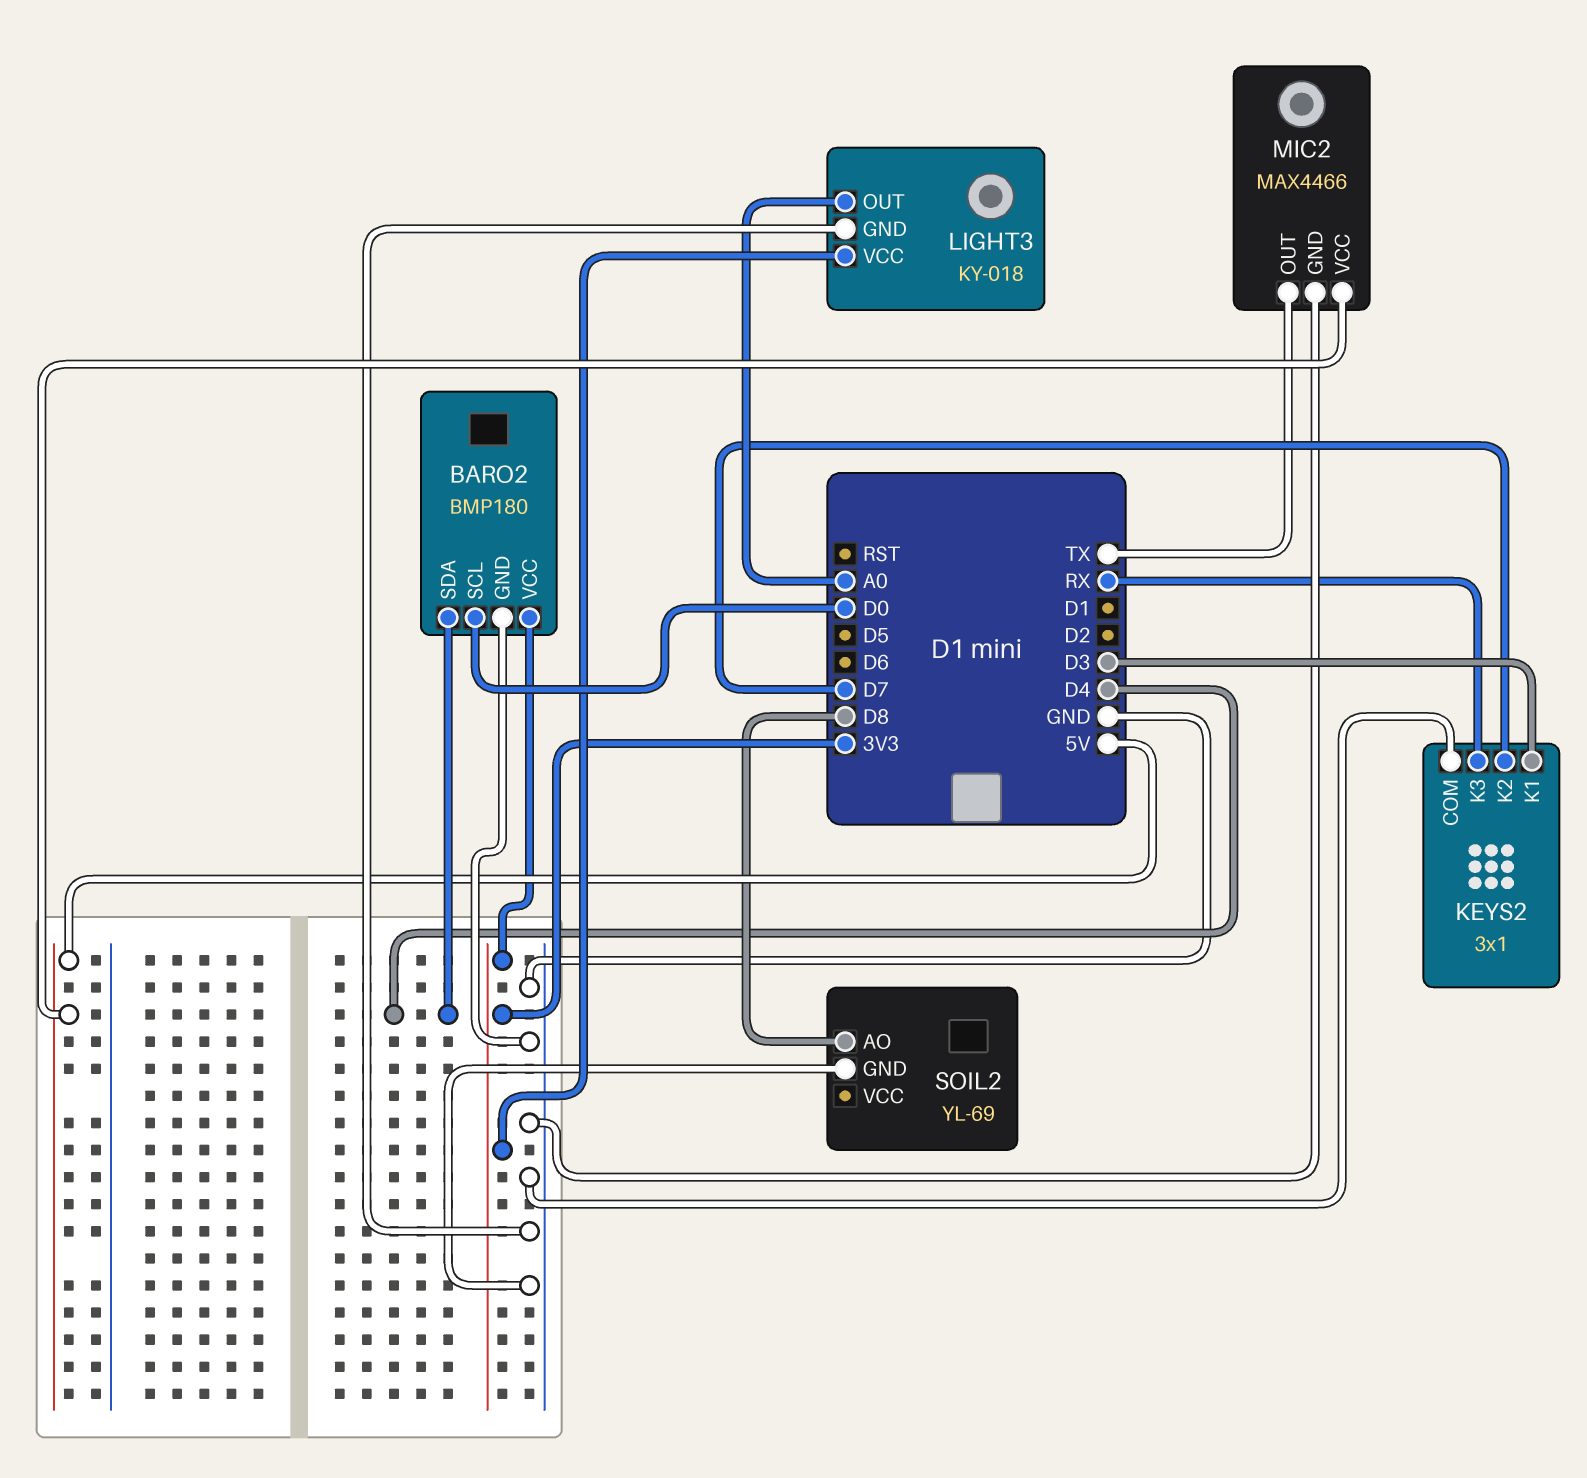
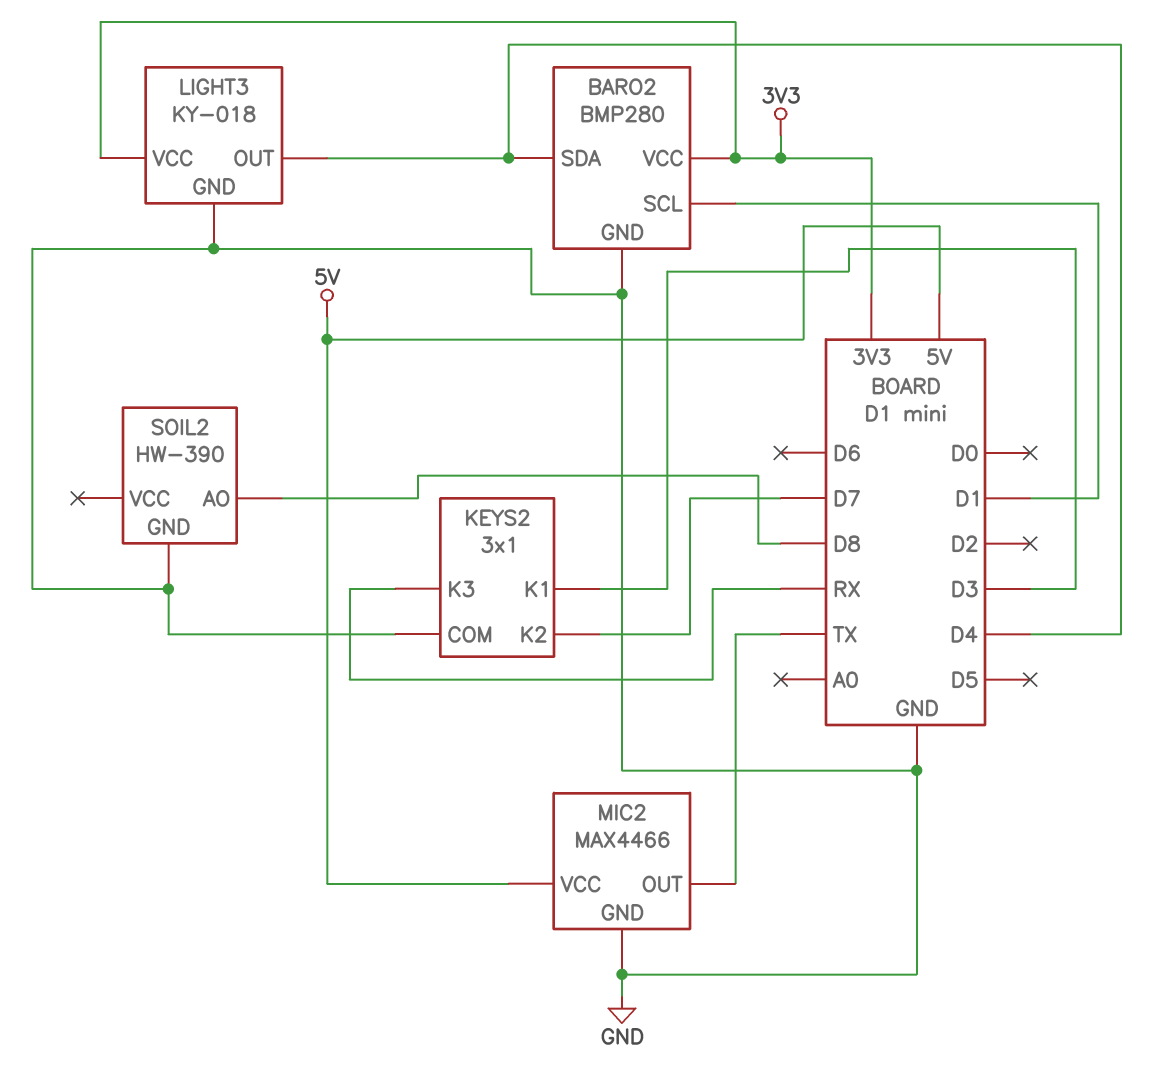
BARO2: BMP180 -> BMP280
BARO2 pin SCL: D0 -> D1
LIGHT3 pin OUT: A0 -> D4
SOIL2: YL-69 -> HW-390

